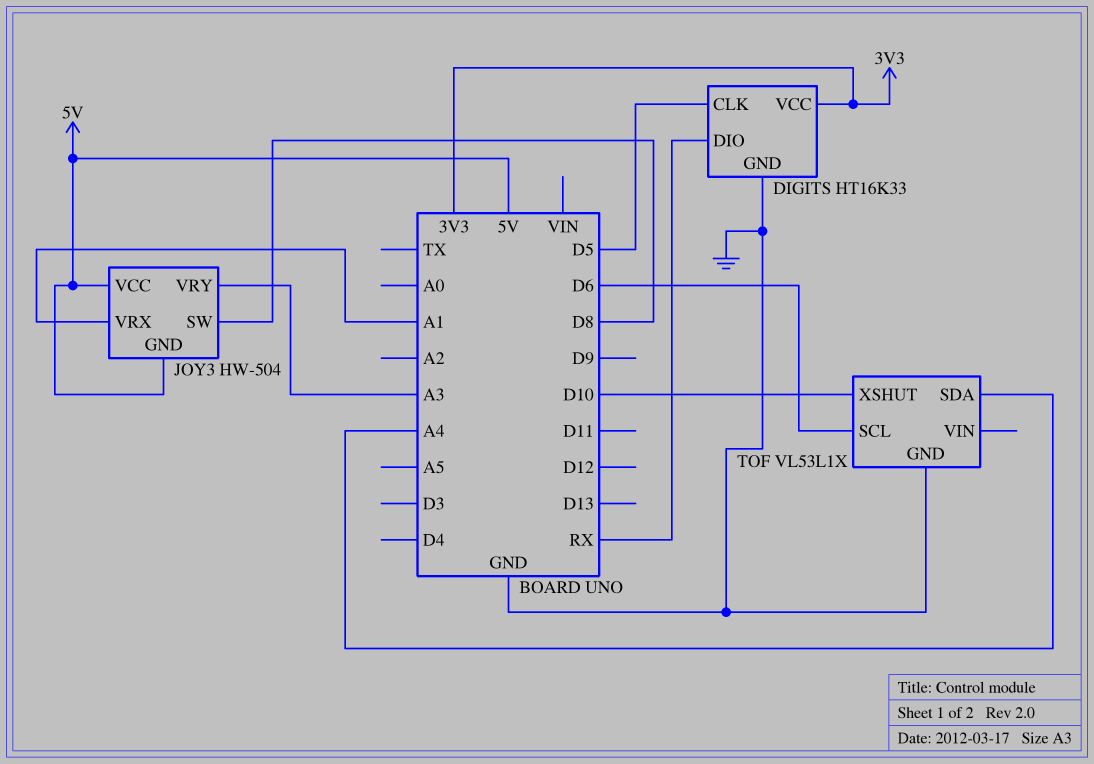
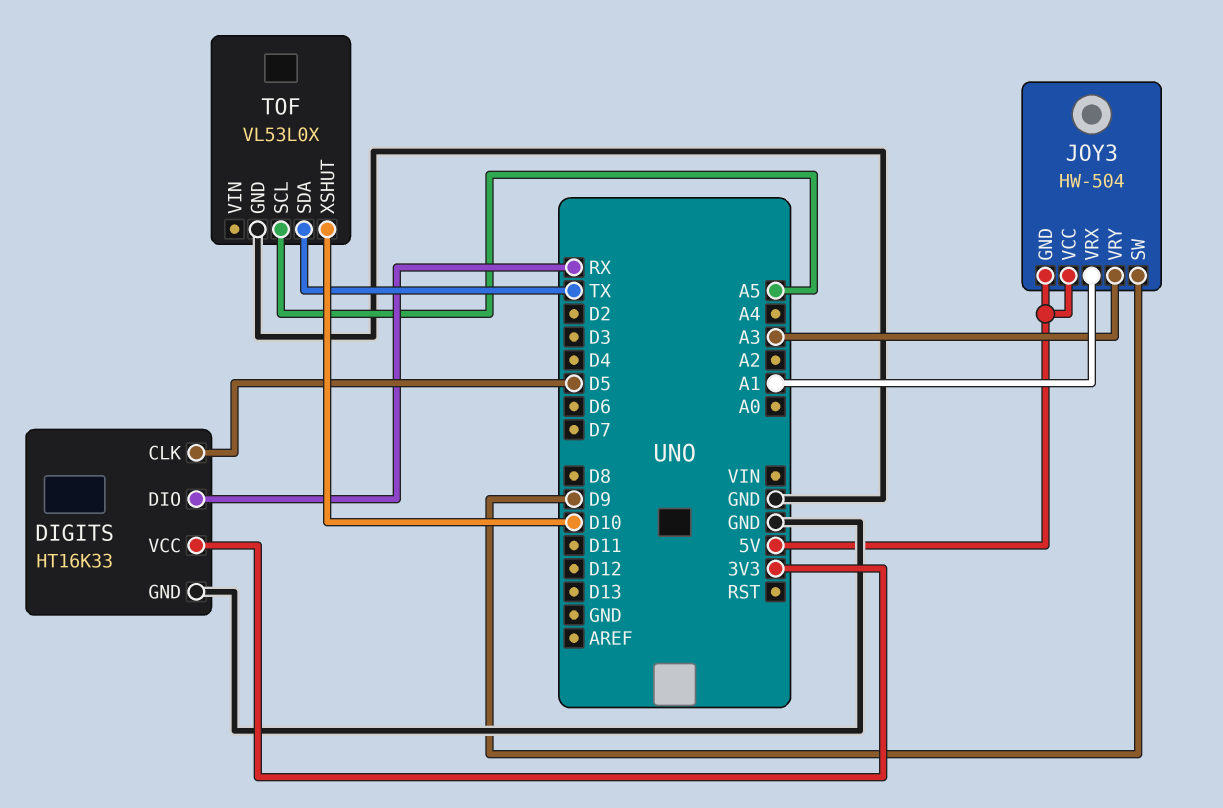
JOY3 pin SW: D8 -> D9
TOF: VL53L1X -> VL53L0X
TOF pin SCL: D6 -> A5
TOF pin SDA: A4 -> TX

